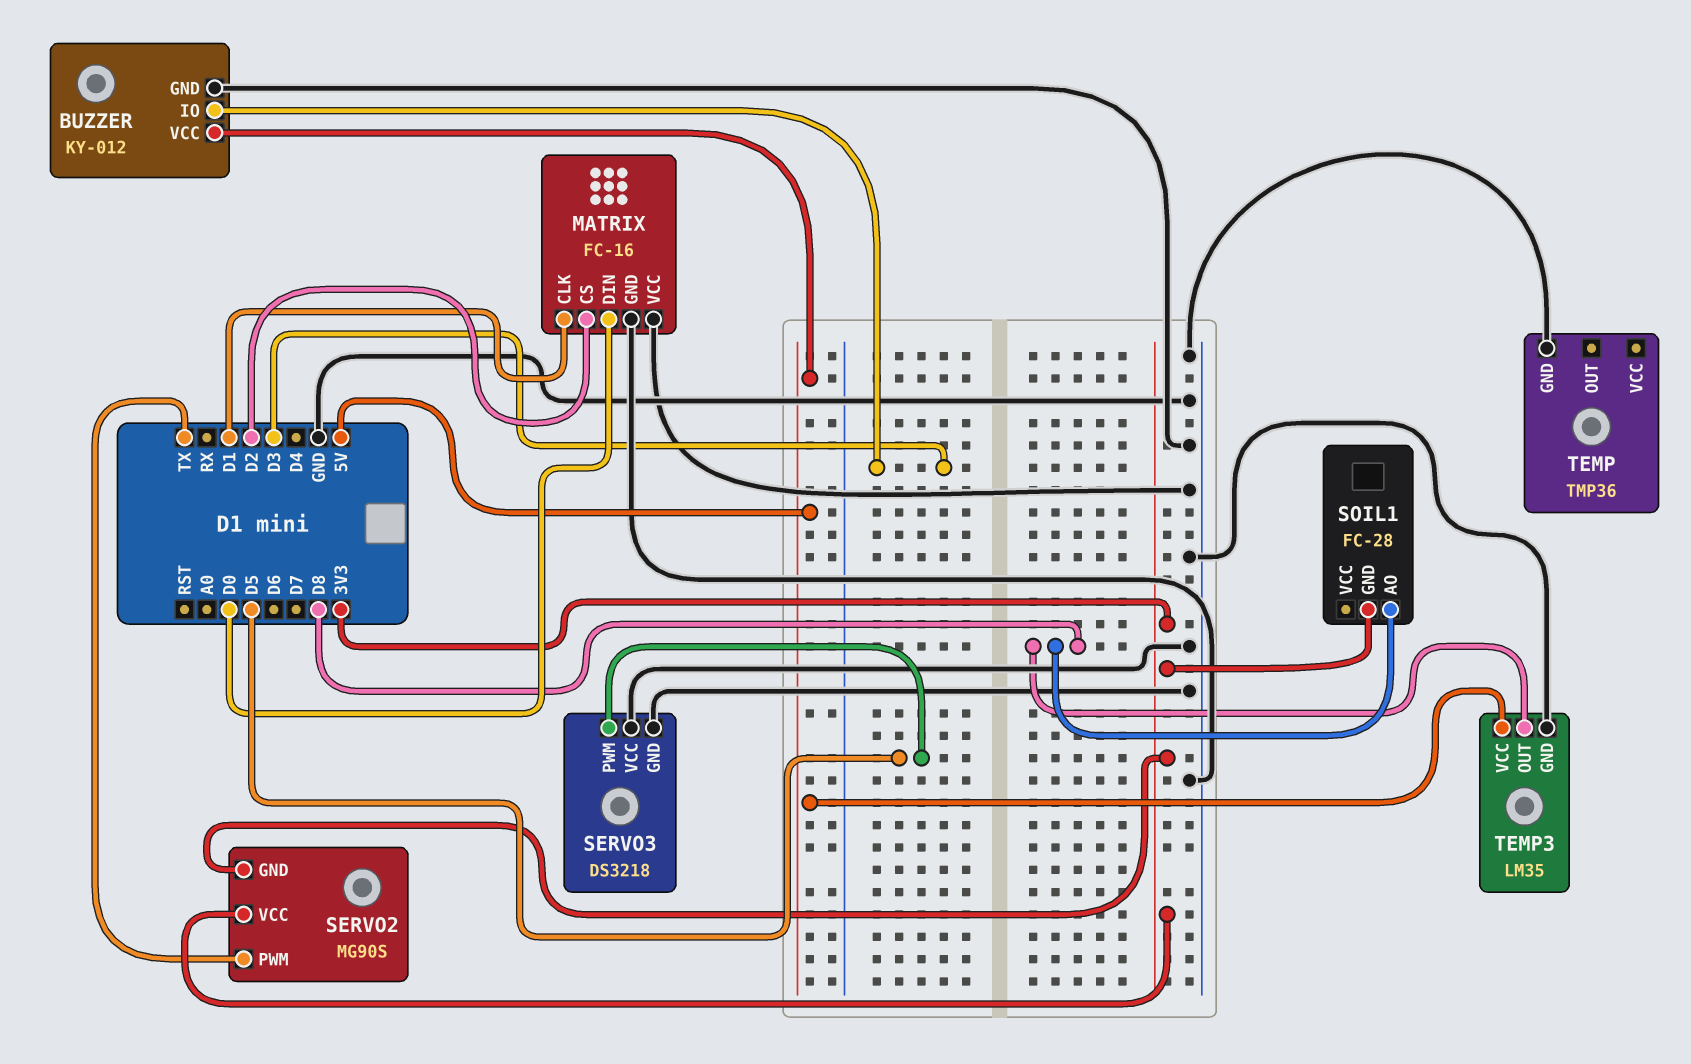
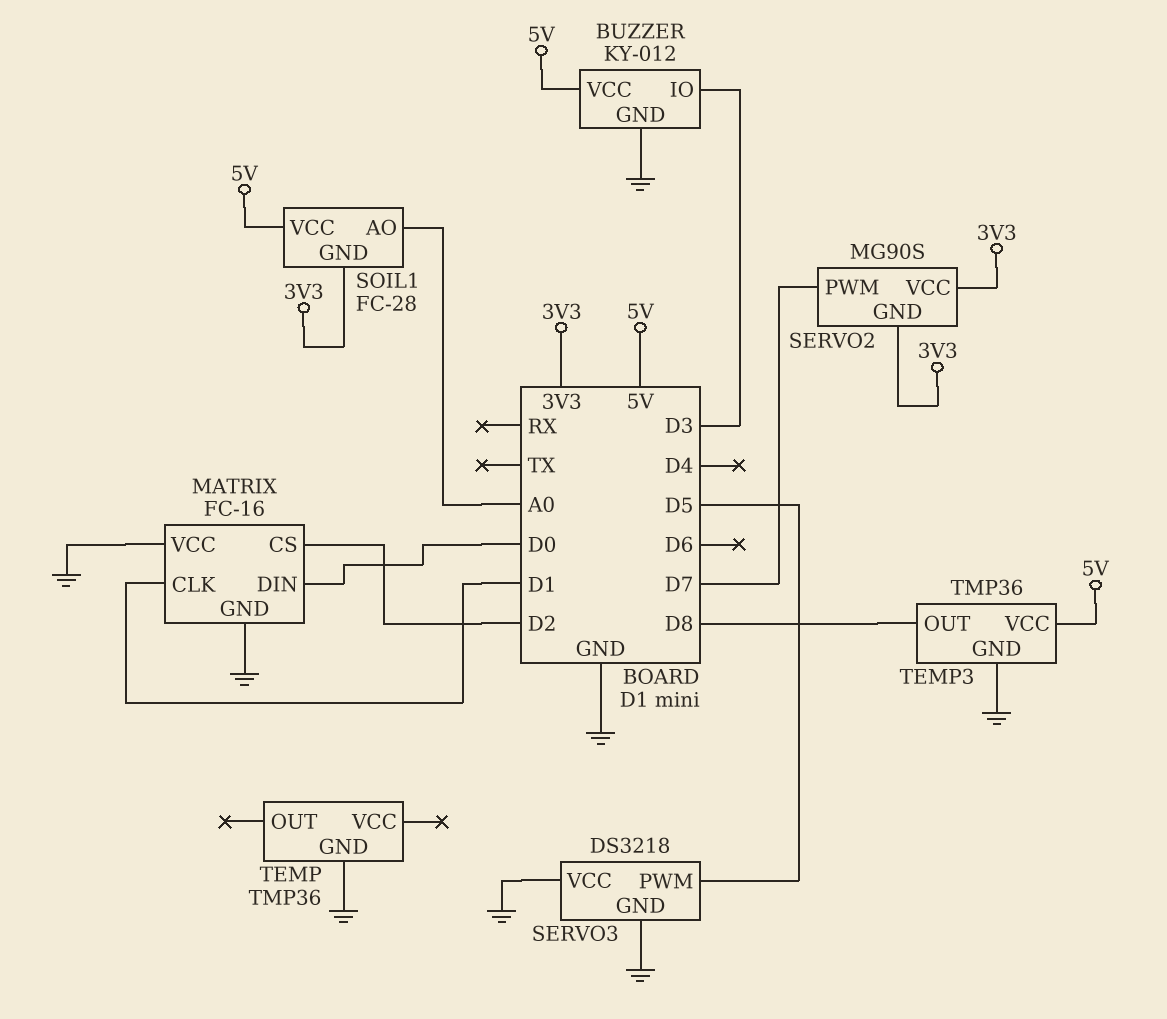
SERVO2 pin PWM: TX -> D7
SOIL1 pin AO: D8 -> A0
SOIL1 pin VCC: none -> 5V
TEMP3: LM35 -> TMP36

